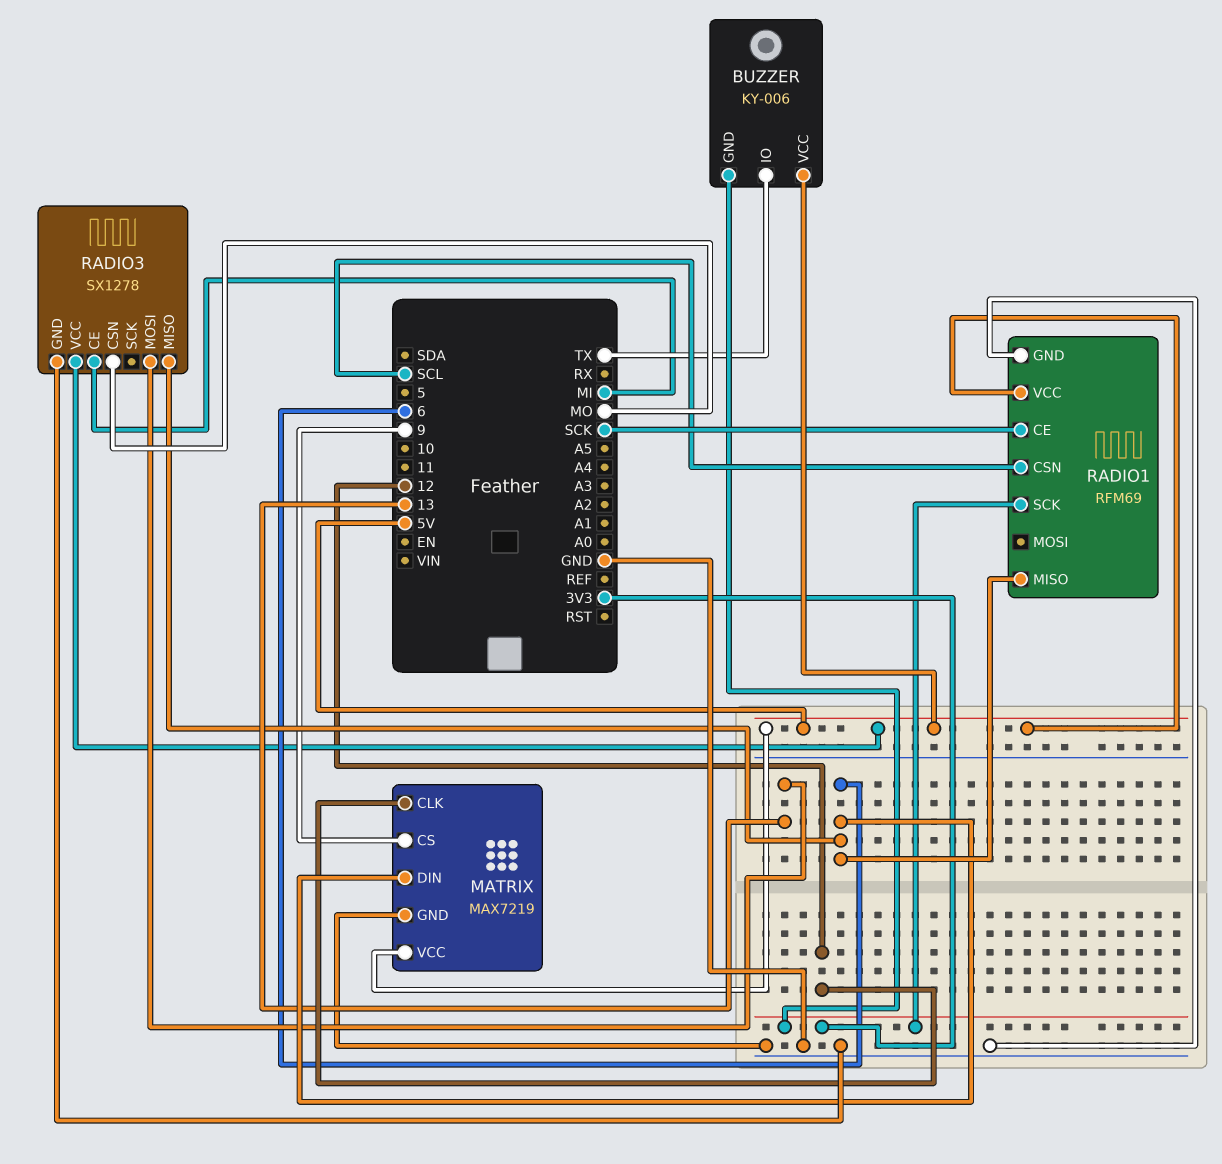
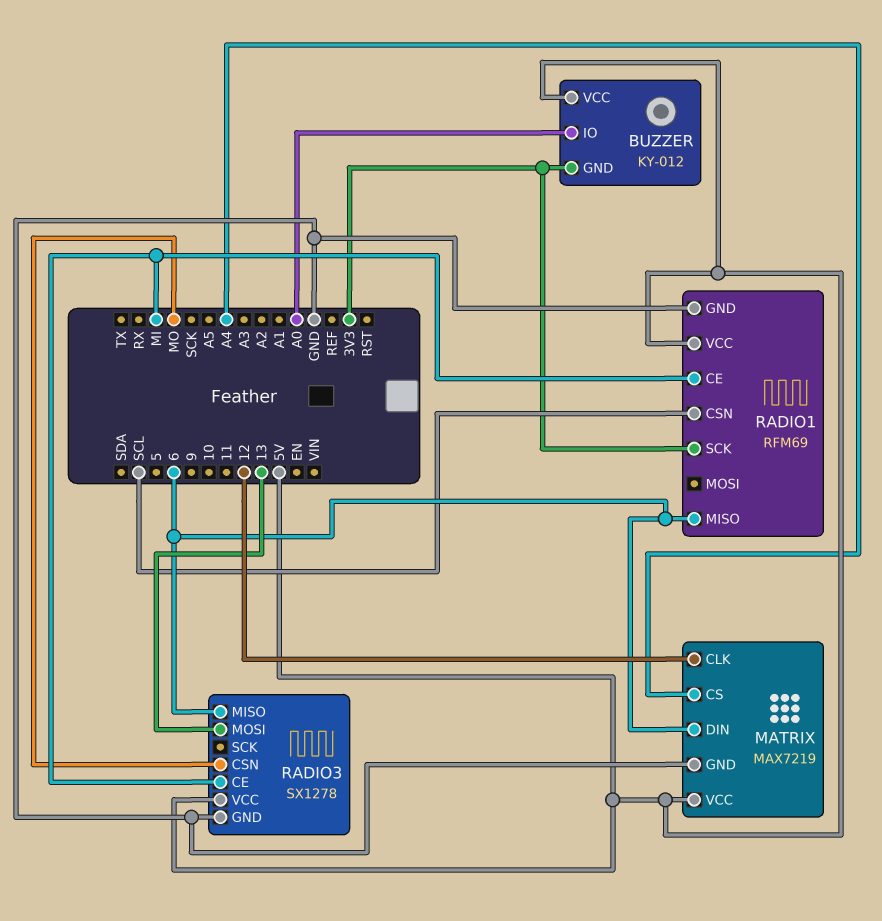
BUZZER: KY-006 -> KY-012
BUZZER pin IO: TX -> A0
MATRIX pin CS: 9 -> A4
RADIO1 pin CE: SCK -> MI

